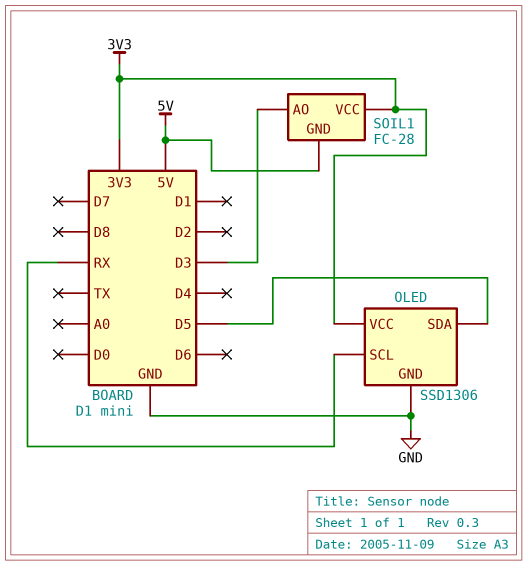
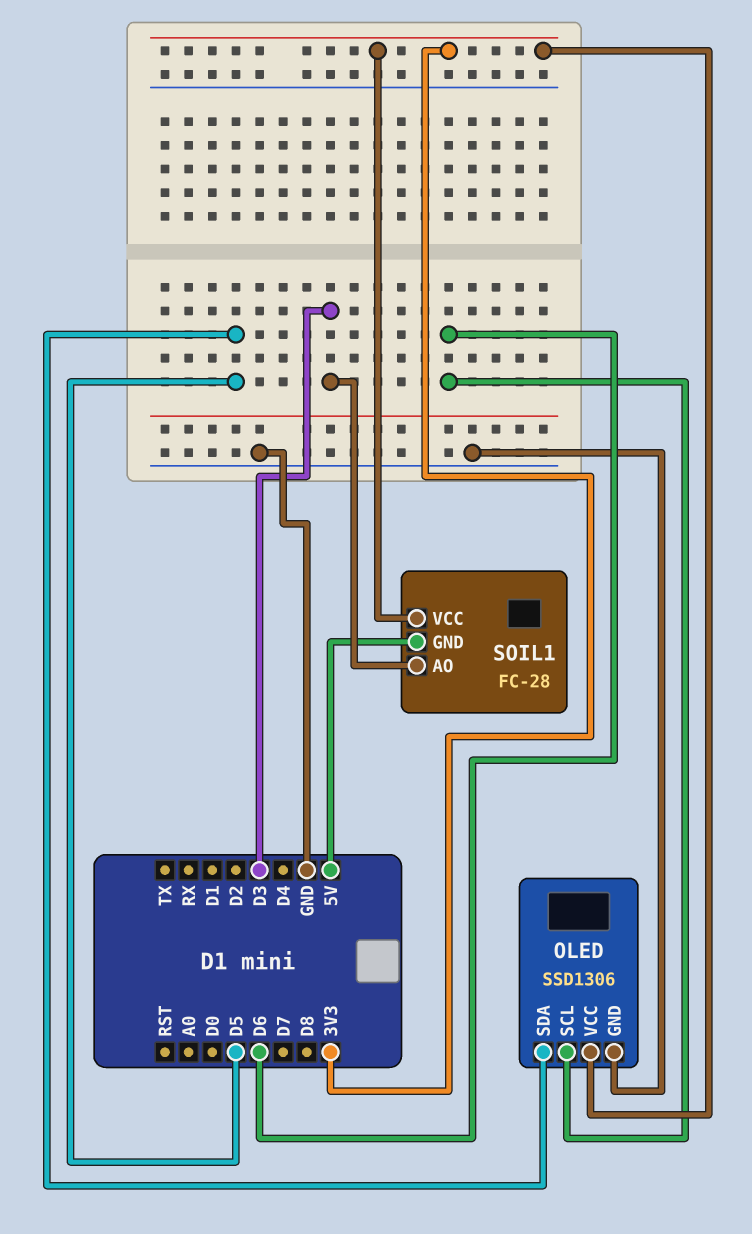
OLED pin SCL: RX -> D6

